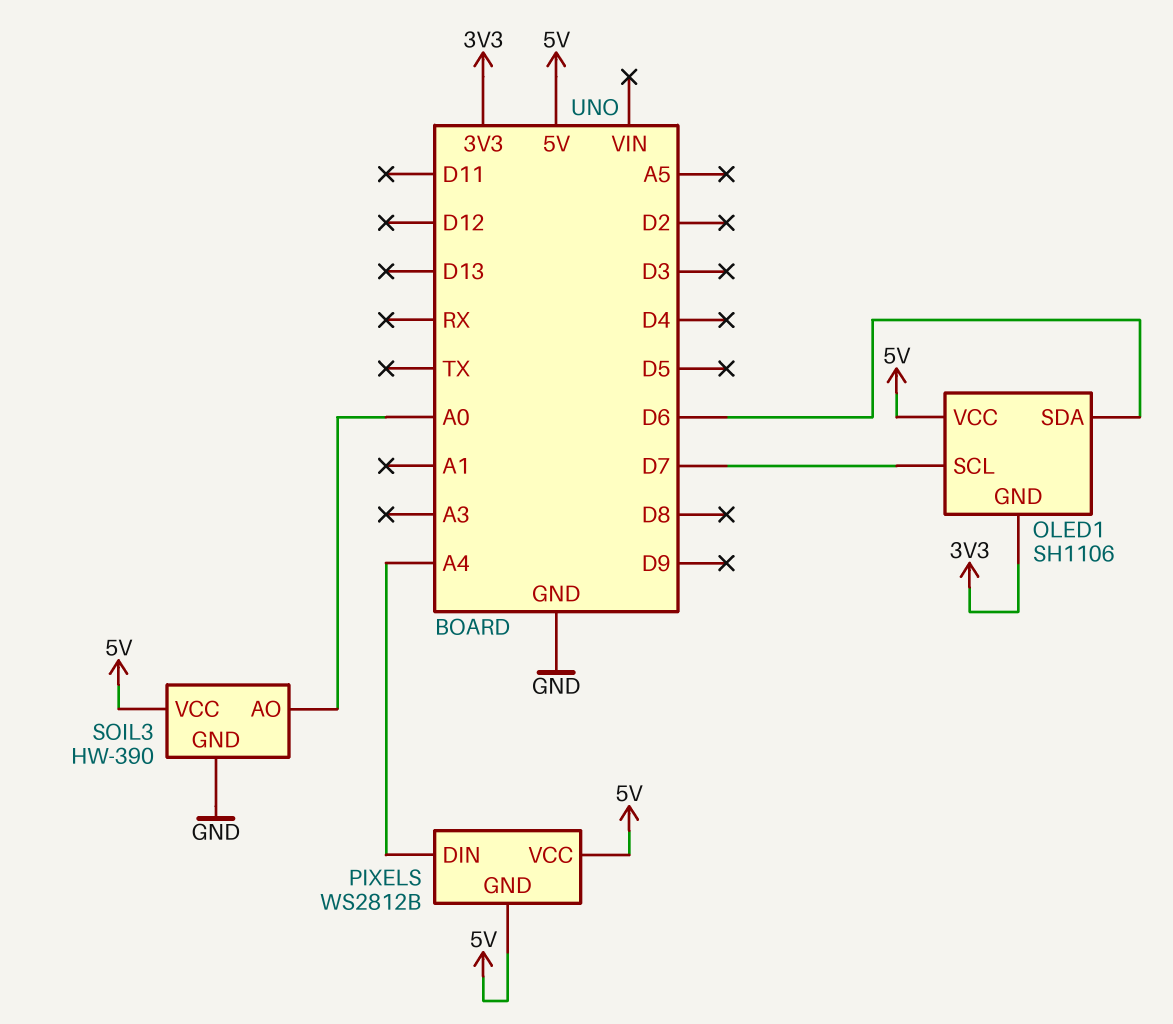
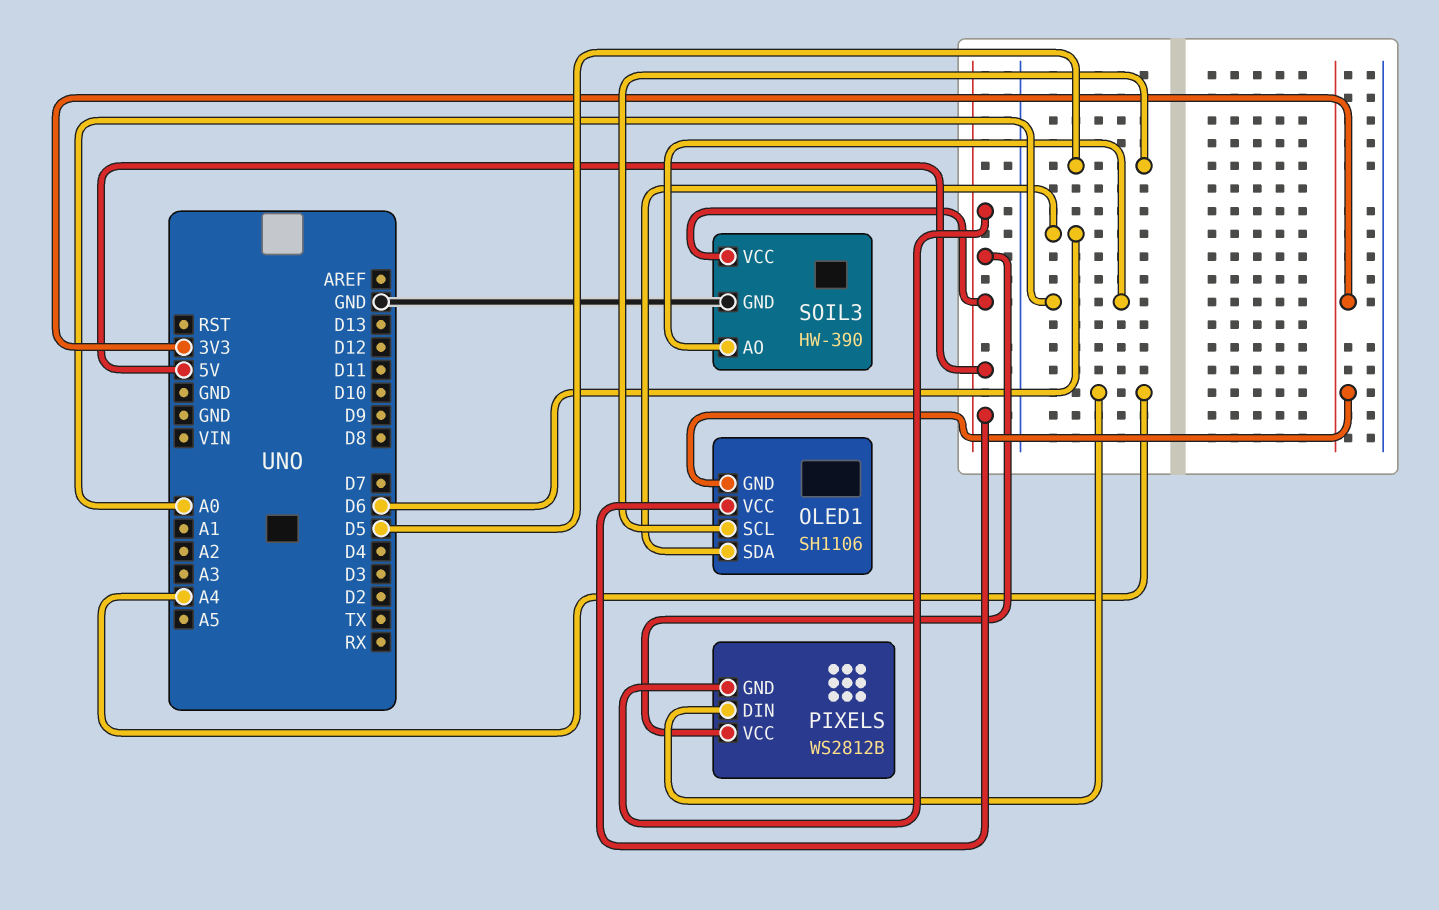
OLED1 pin SCL: D7 -> D5

